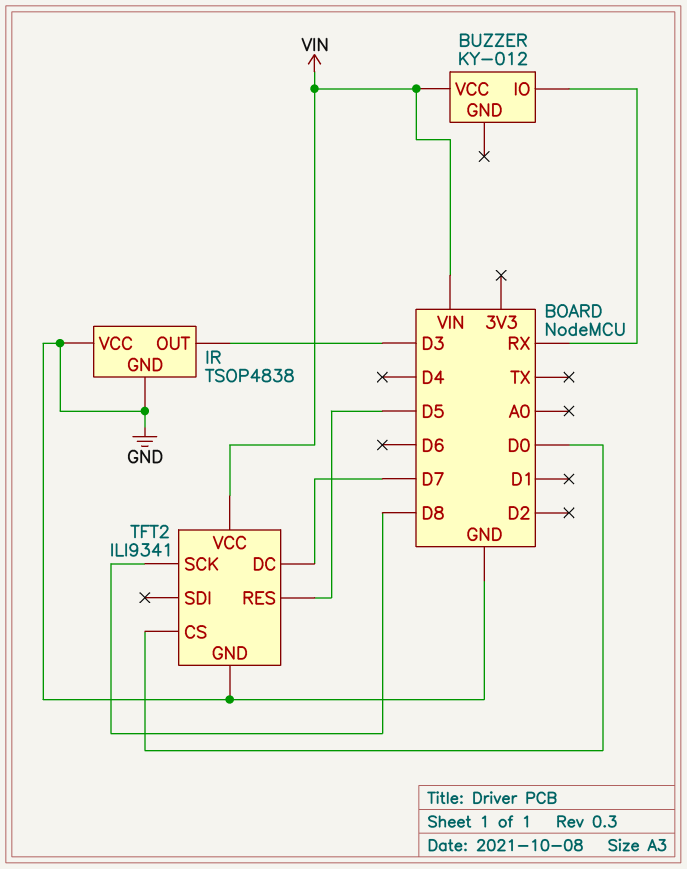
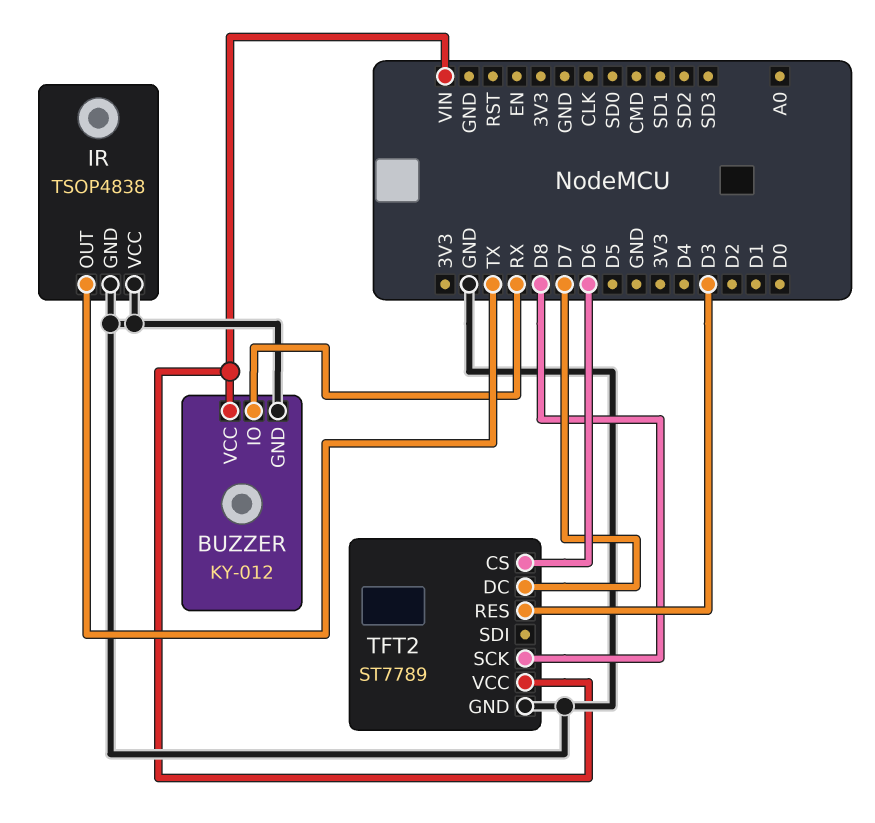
BUZZER pin GND: none -> GND
IR pin OUT: D3 -> TX
TFT2: ILI9341 -> ST7789
TFT2 pin CS: D0 -> D6
TFT2 pin RES: D5 -> D3

